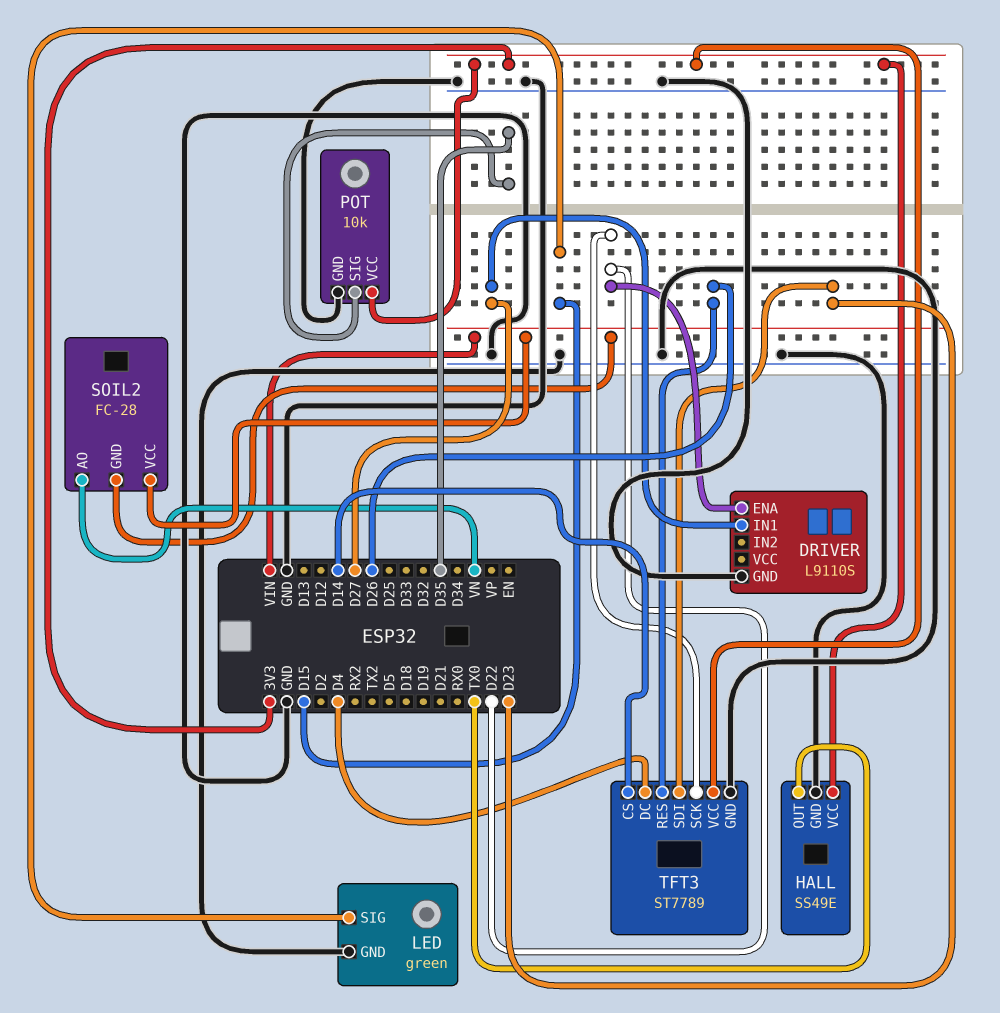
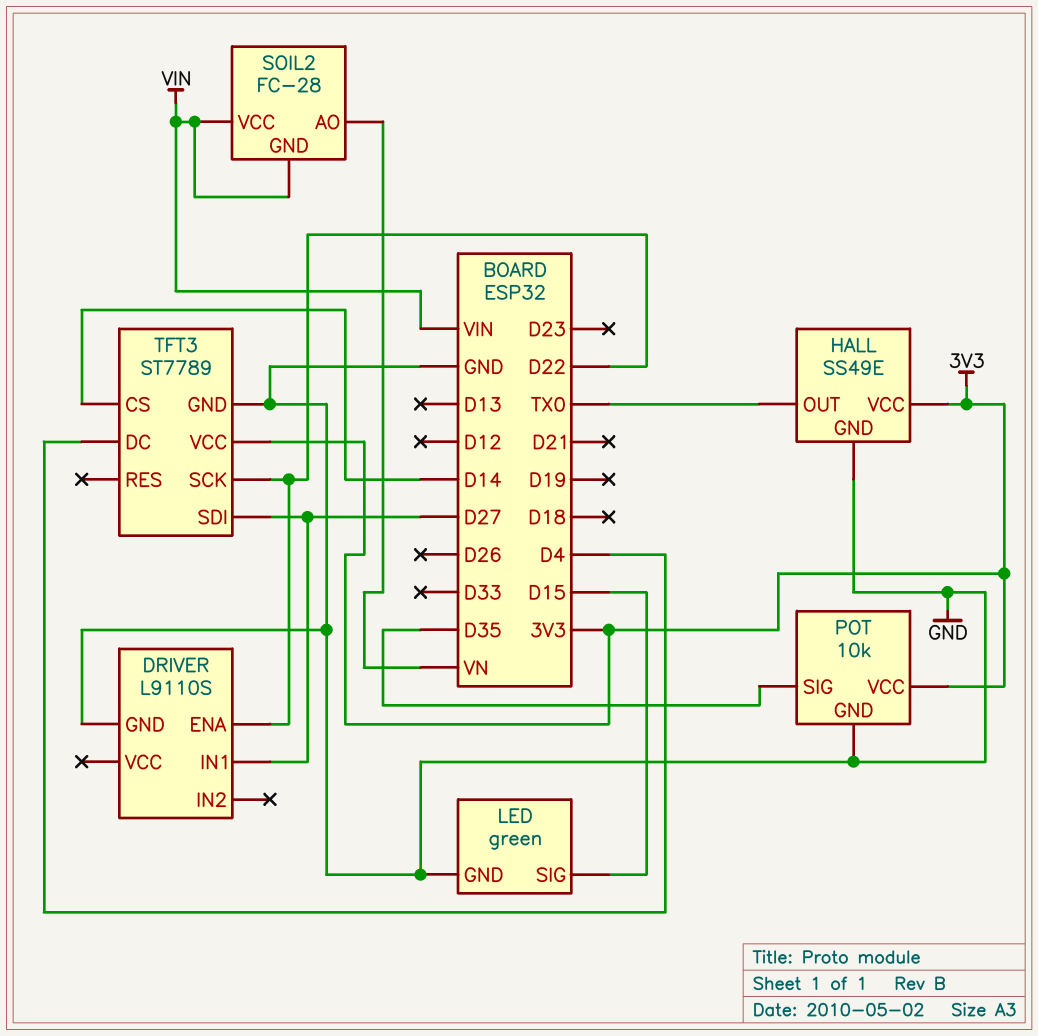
TFT3 pin RES: D26 -> none
TFT3 pin SDI: D23 -> D27

